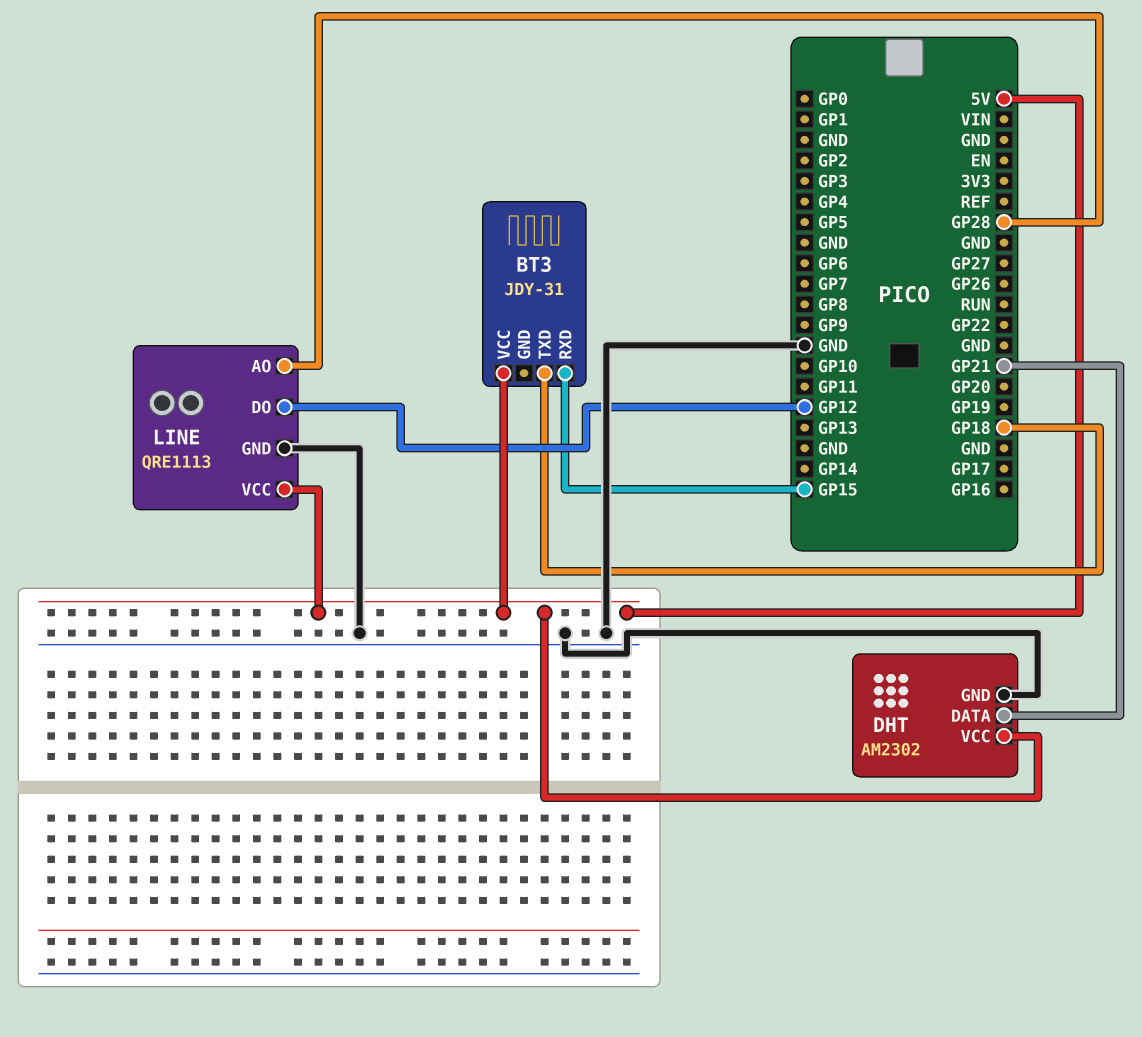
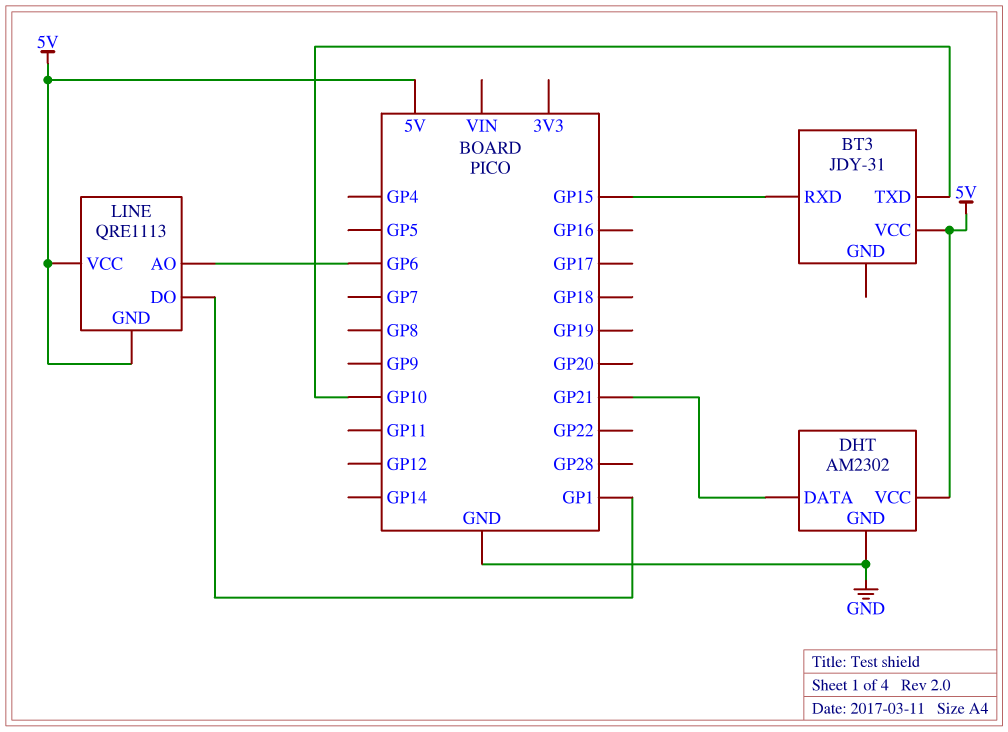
BT3 pin TXD: GP18 -> GP10
LINE pin AO: GP28 -> GP6
LINE pin DO: GP12 -> GP1
LINE pin GND: GND -> 5V

